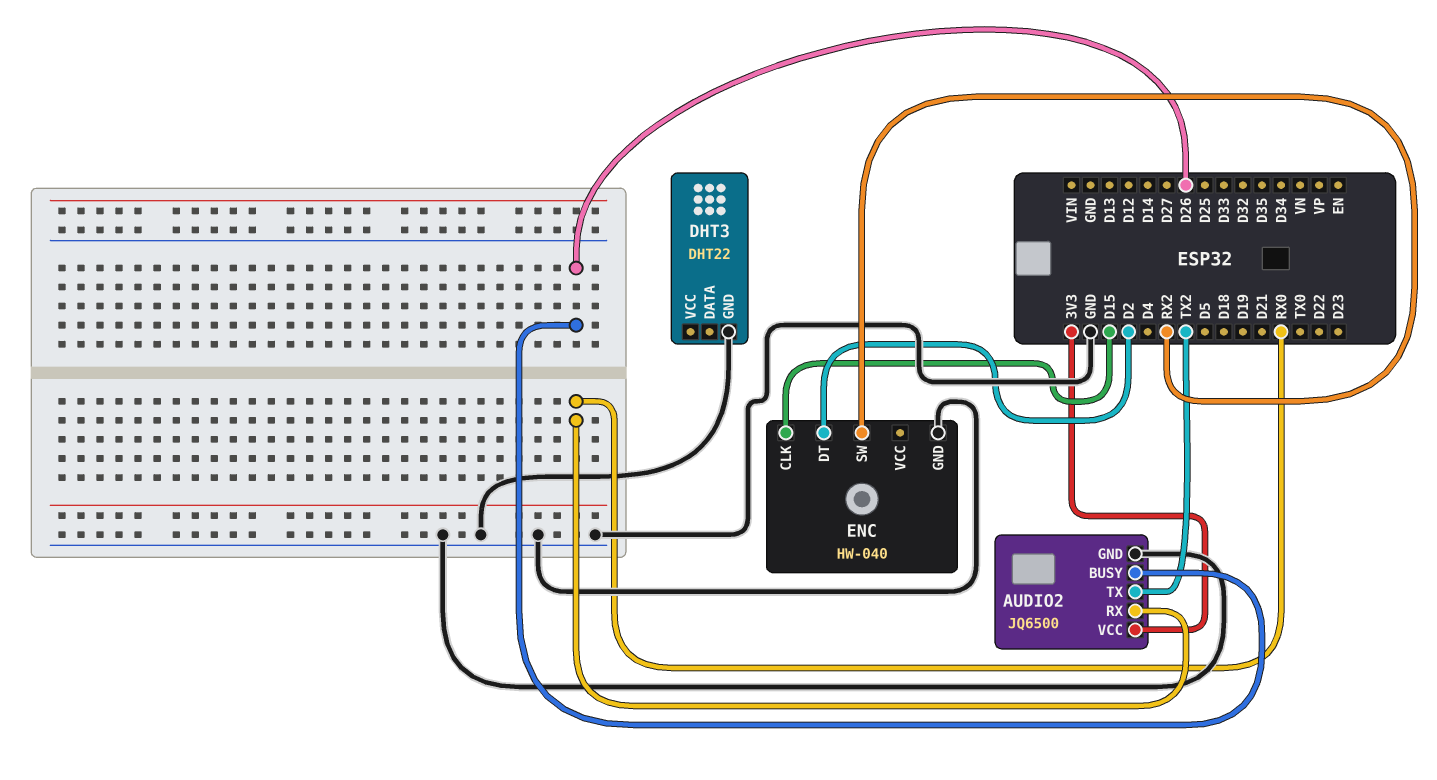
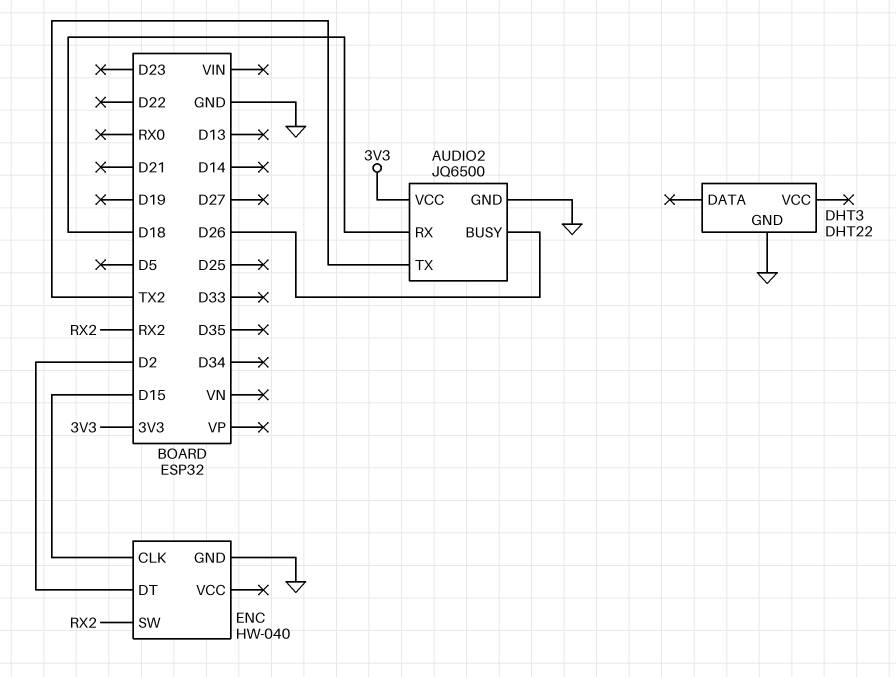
AUDIO2 pin RX: RX0 -> D18

